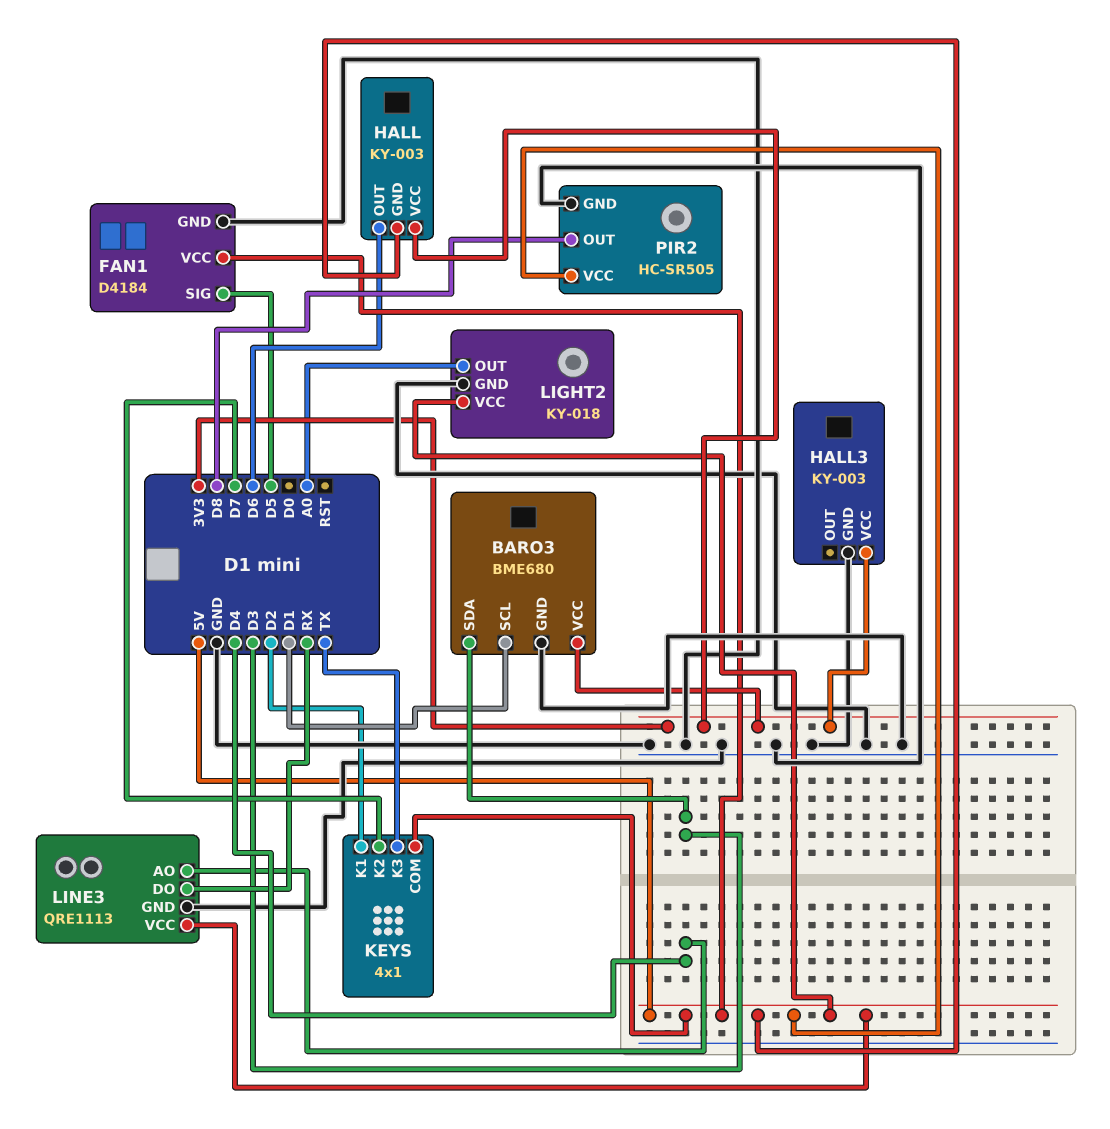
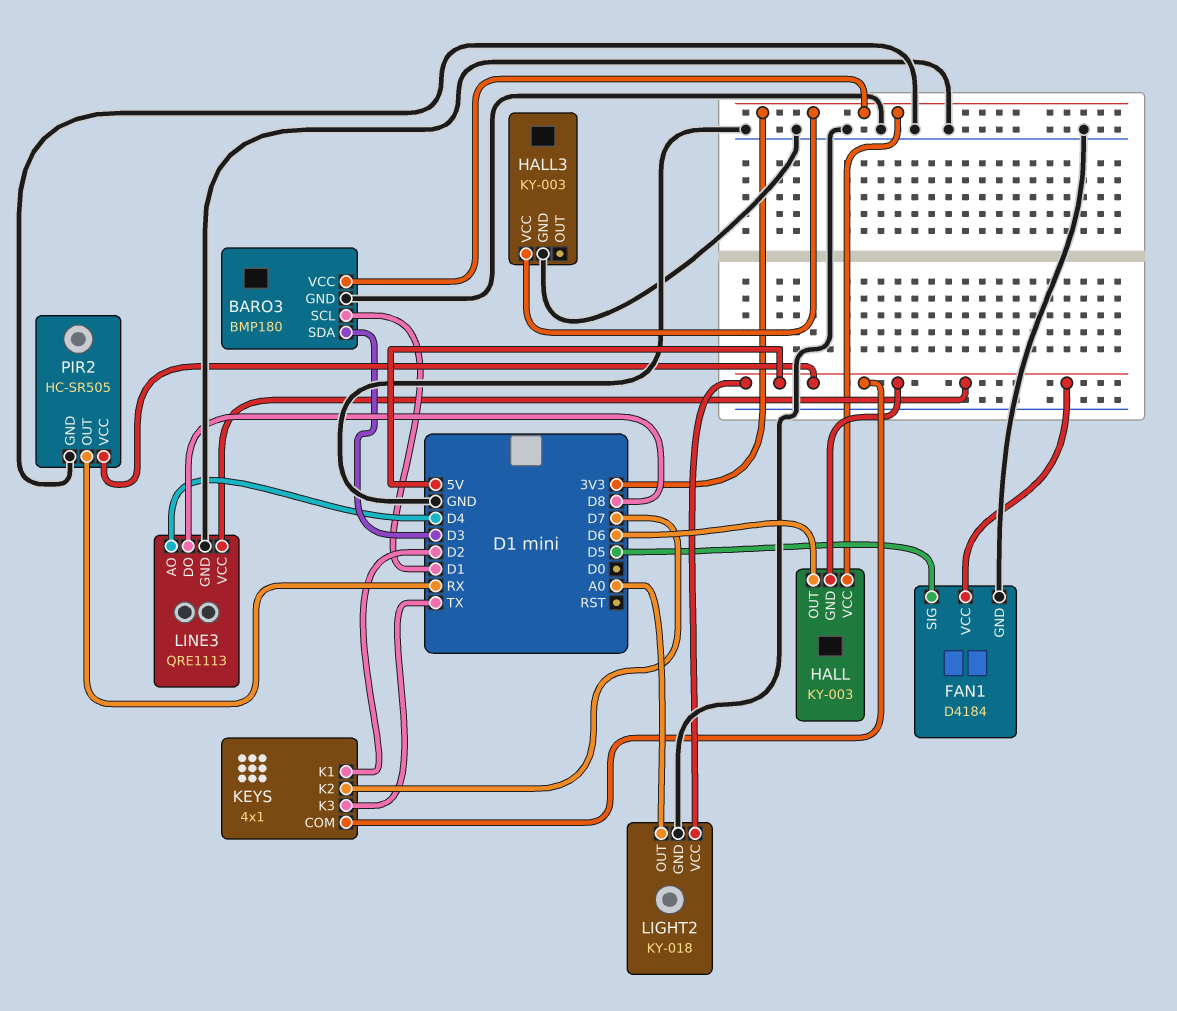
BARO3: BME680 -> BMP180
LINE3 pin DO: RX -> D8
PIR2 pin OUT: D8 -> RX

